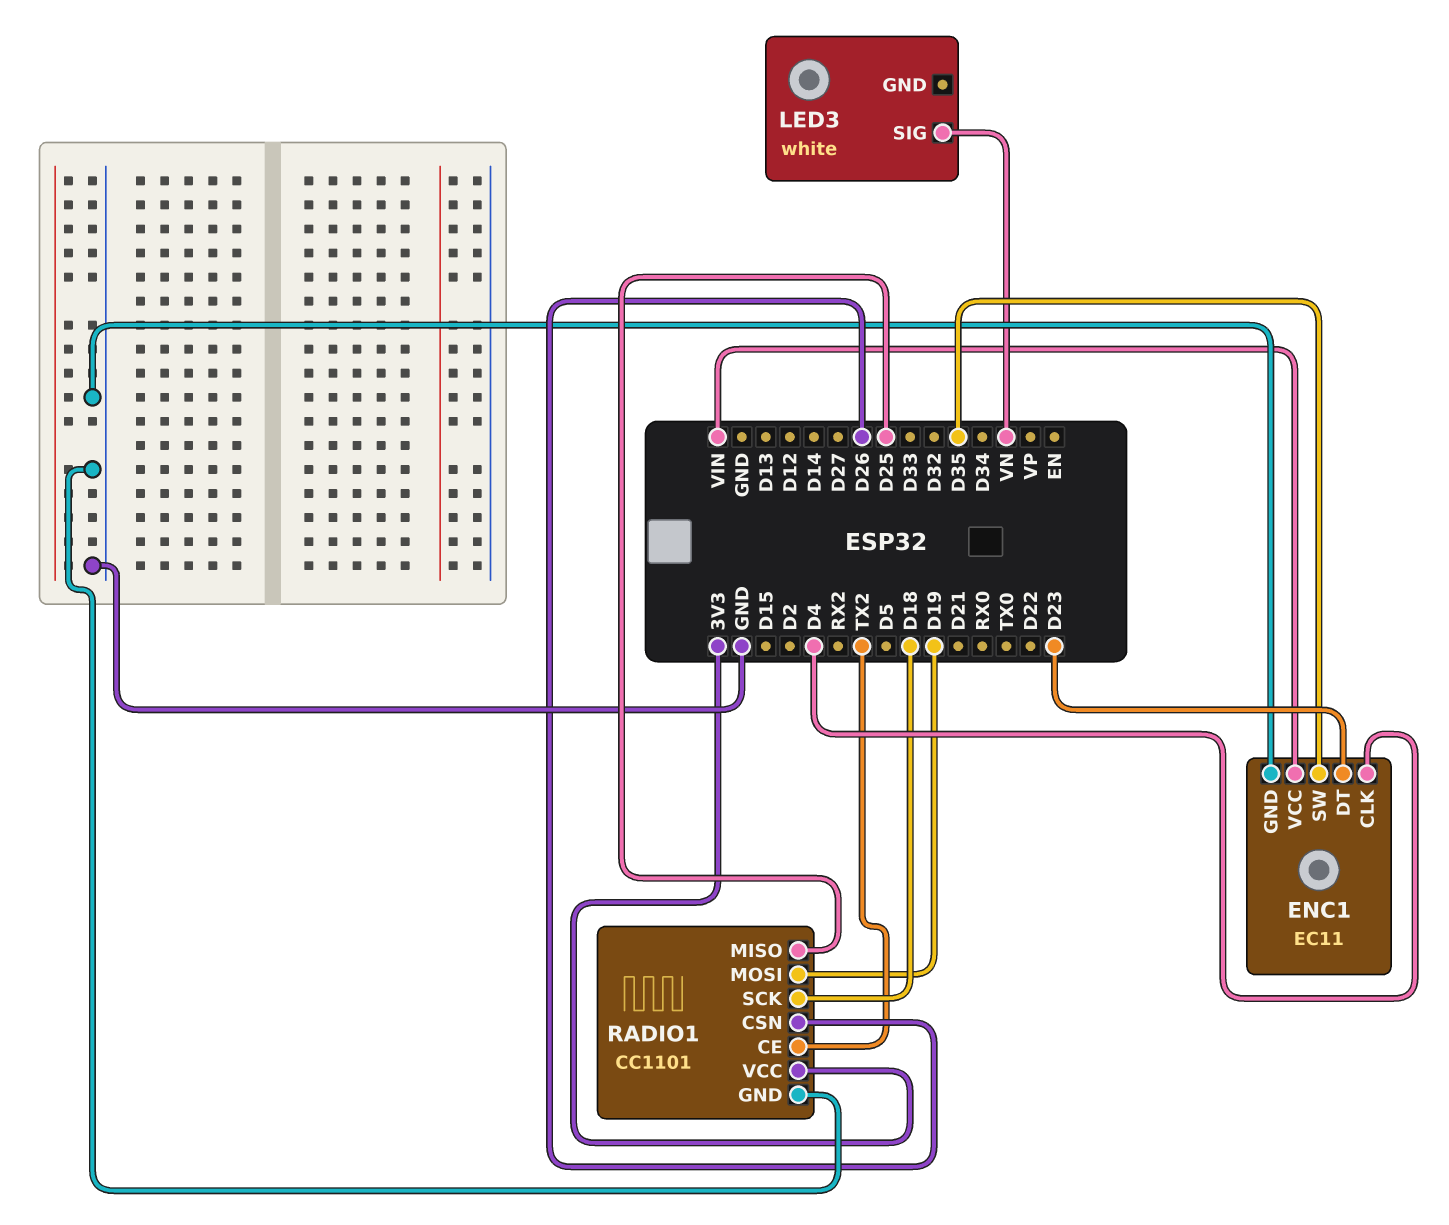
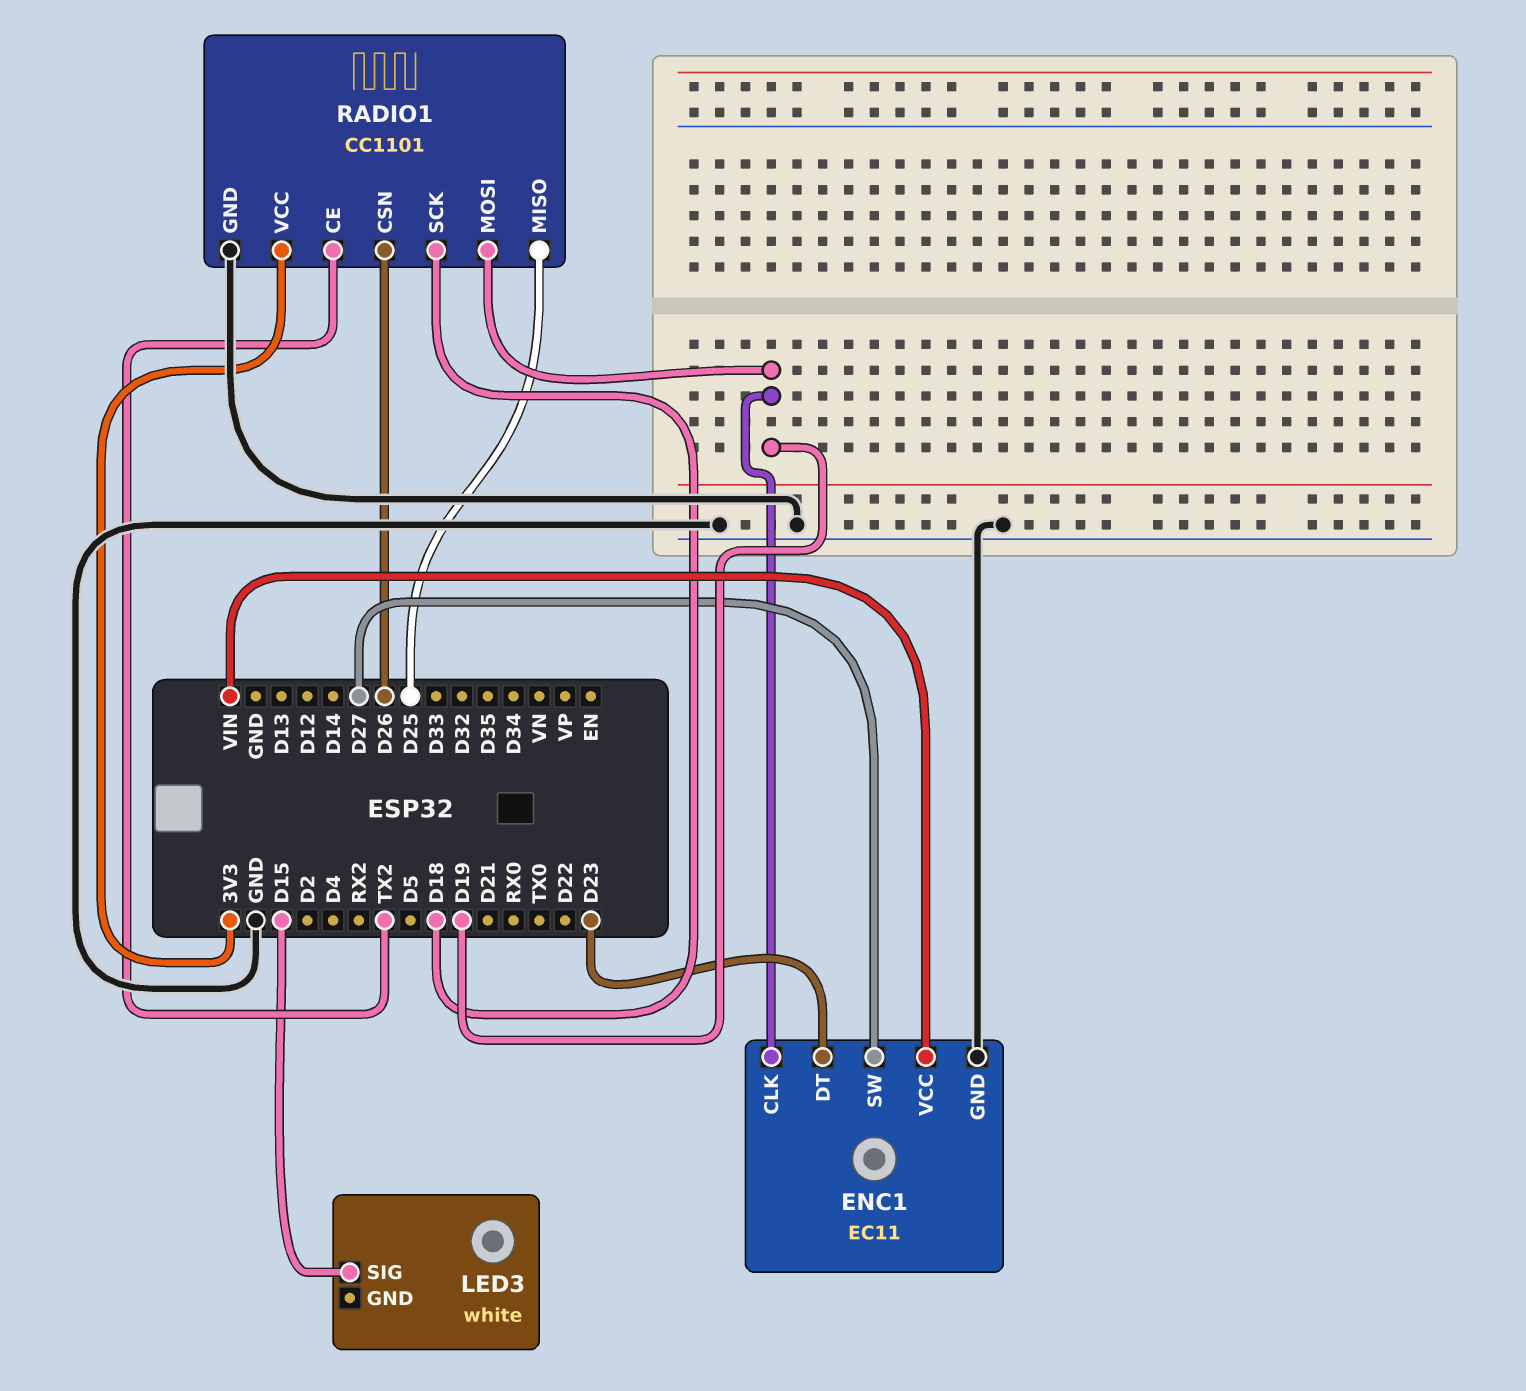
ENC1 pin CLK: D4 -> D19
ENC1 pin SW: D35 -> D27
LED3 pin SIG: VN -> D15

